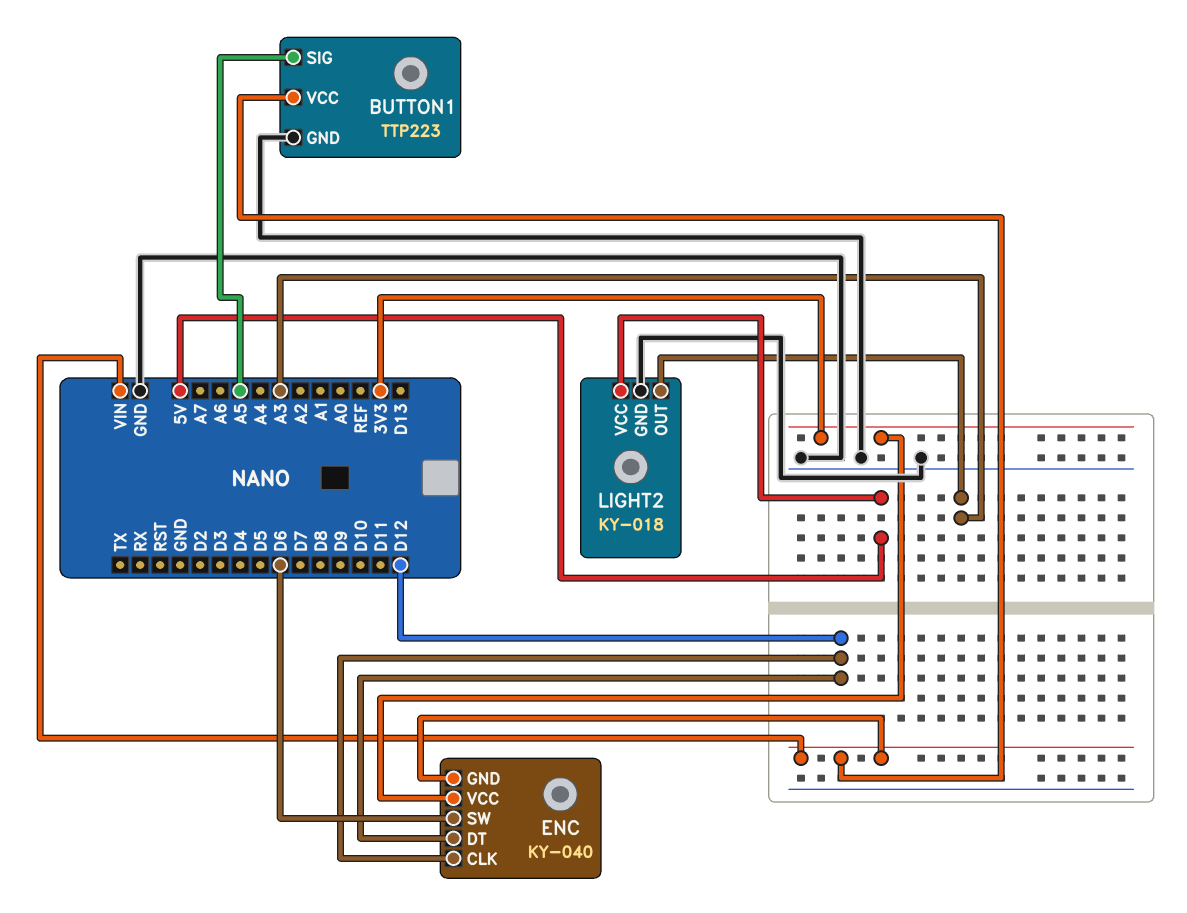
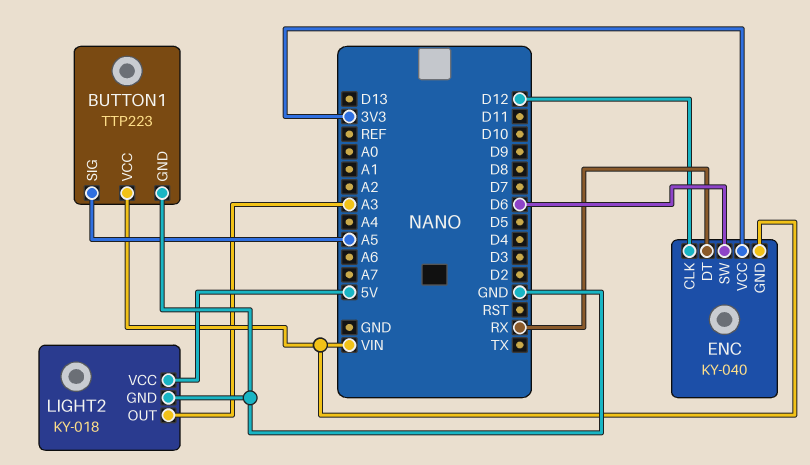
ENC pin DT: D12 -> RX

